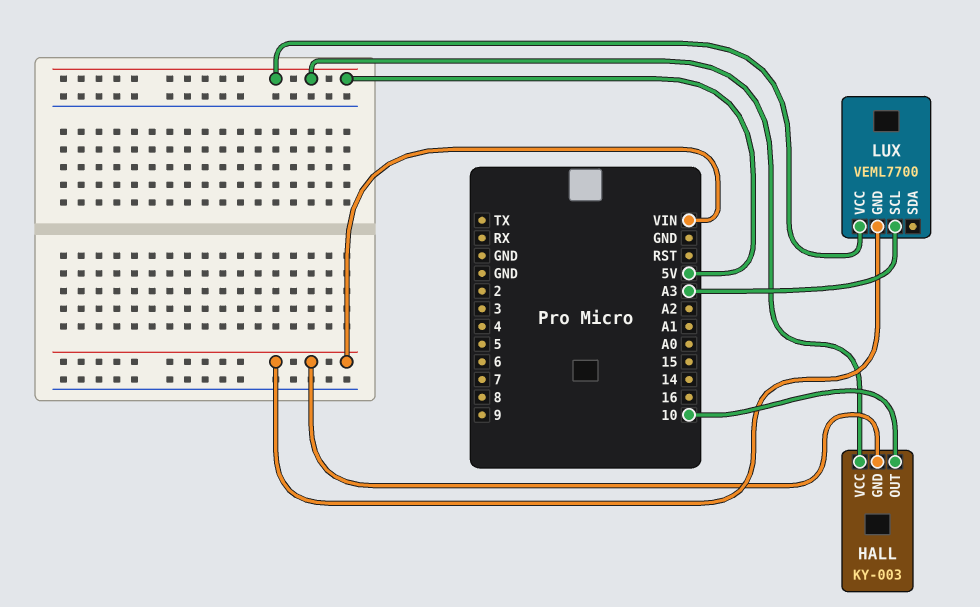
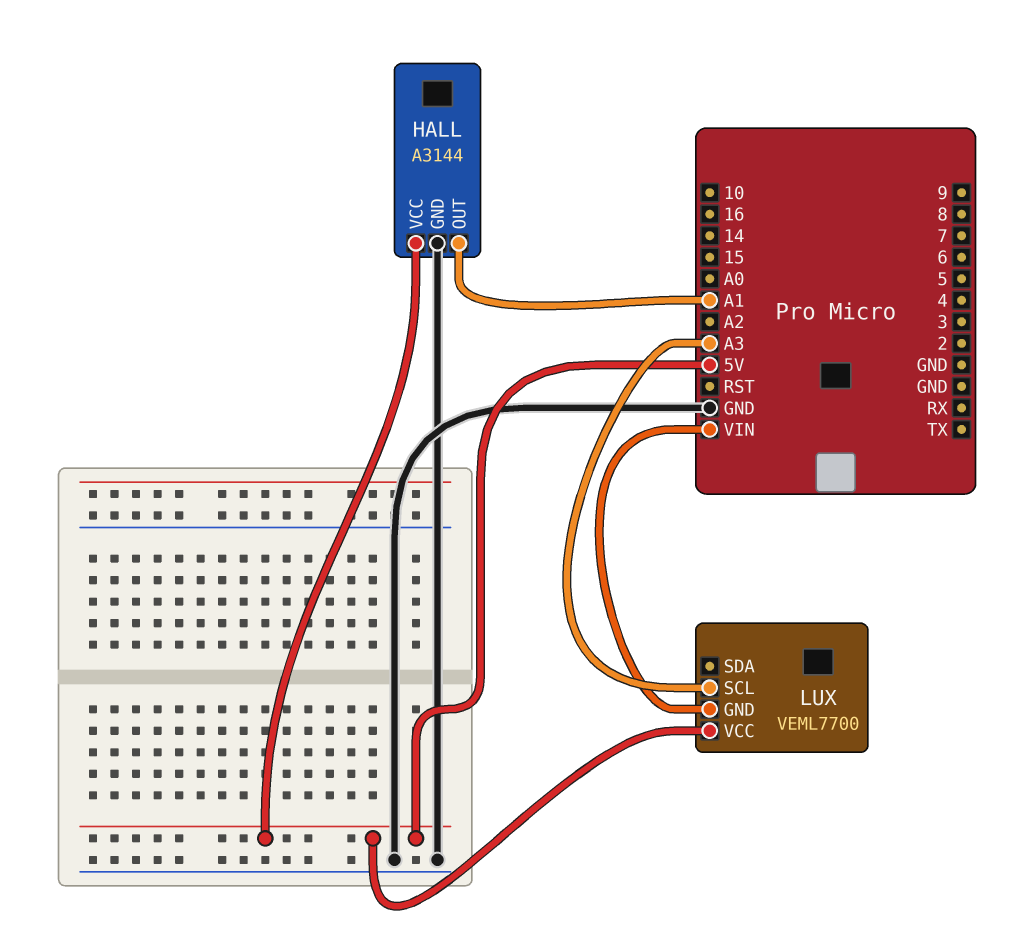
HALL: KY-003 -> A3144
HALL pin GND: VIN -> GND
HALL pin OUT: 10 -> A1

